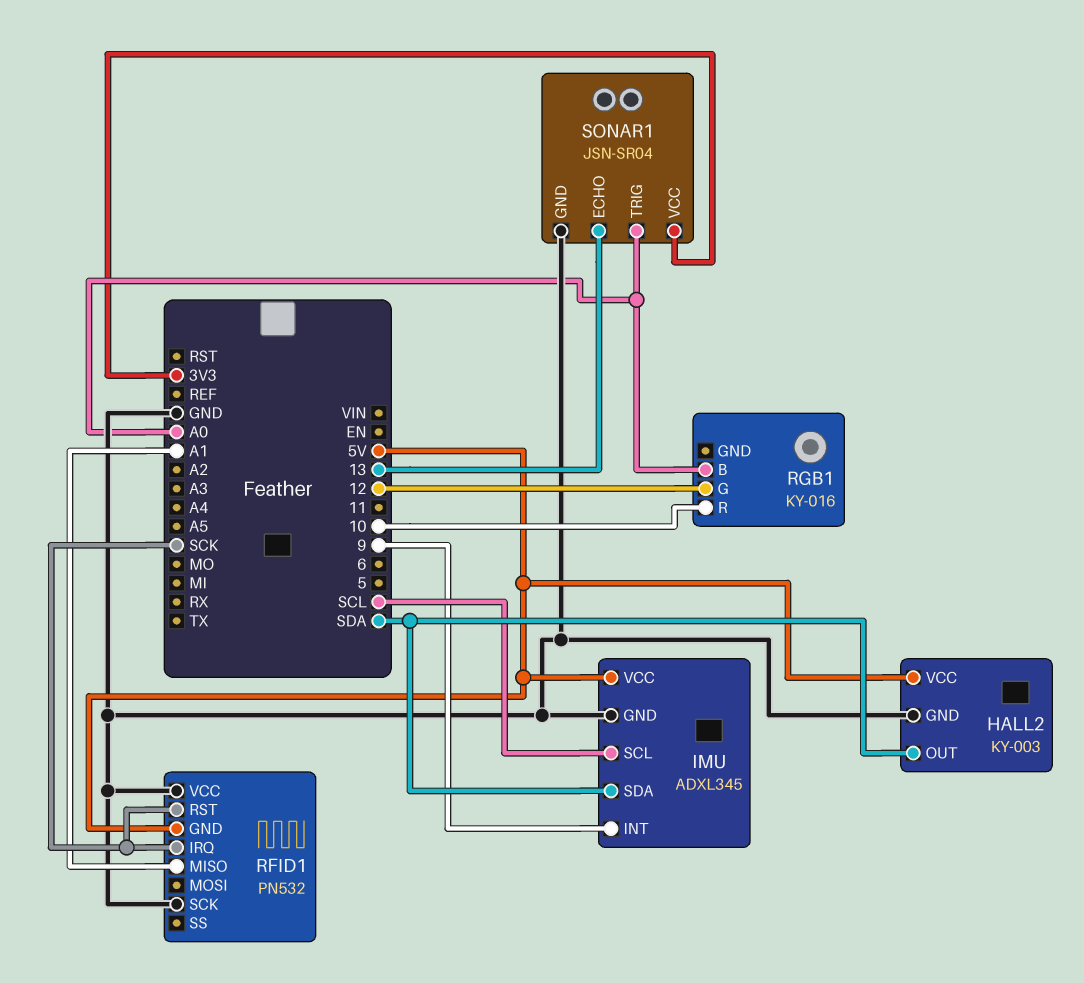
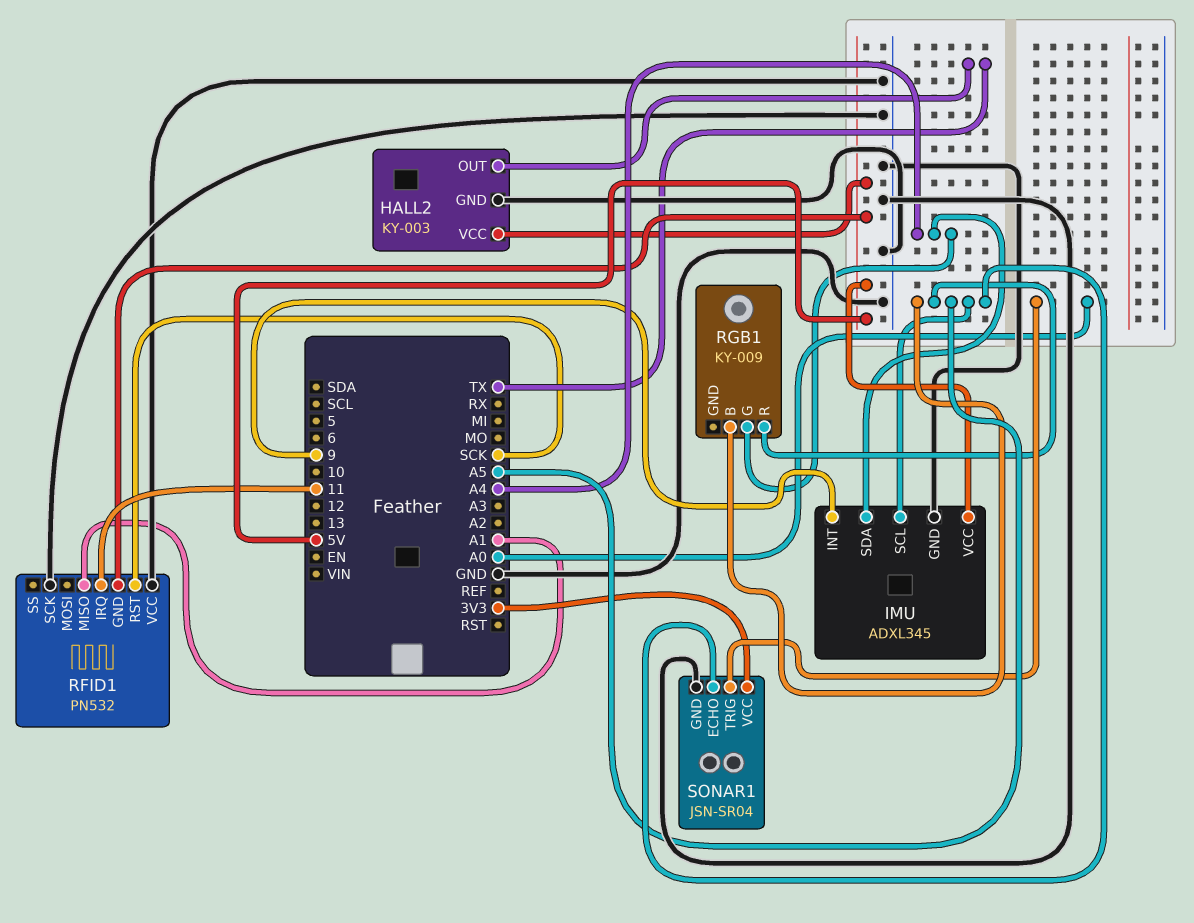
HALL2 pin OUT: SDA -> TX
IMU pin SCL: SCL -> A5
IMU pin SDA: SDA -> A4
RFID1 pin IRQ: SCK -> 11
RGB1: KY-016 -> KY-009
RGB1 pin B: A0 -> A5
RGB1 pin G: 12 -> A4
RGB1 pin R: 10 -> A5
SONAR1 pin ECHO: 13 -> A5

